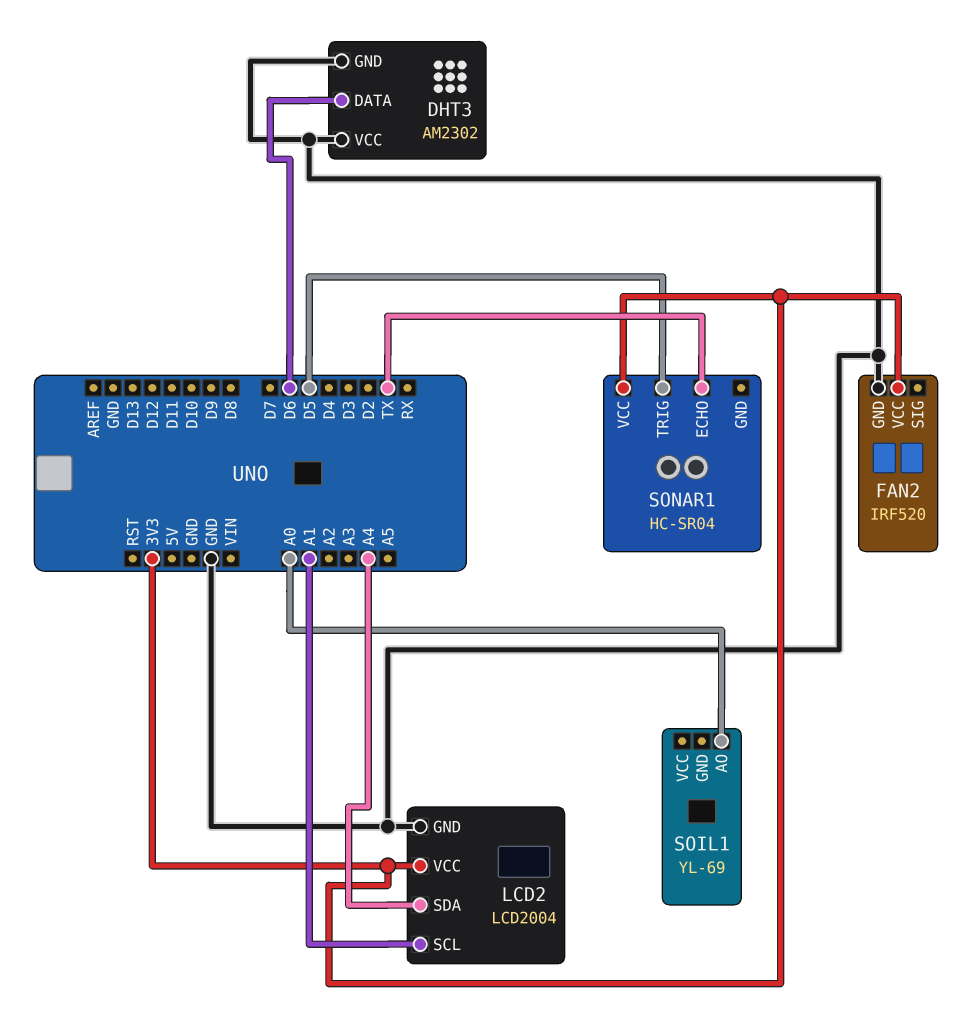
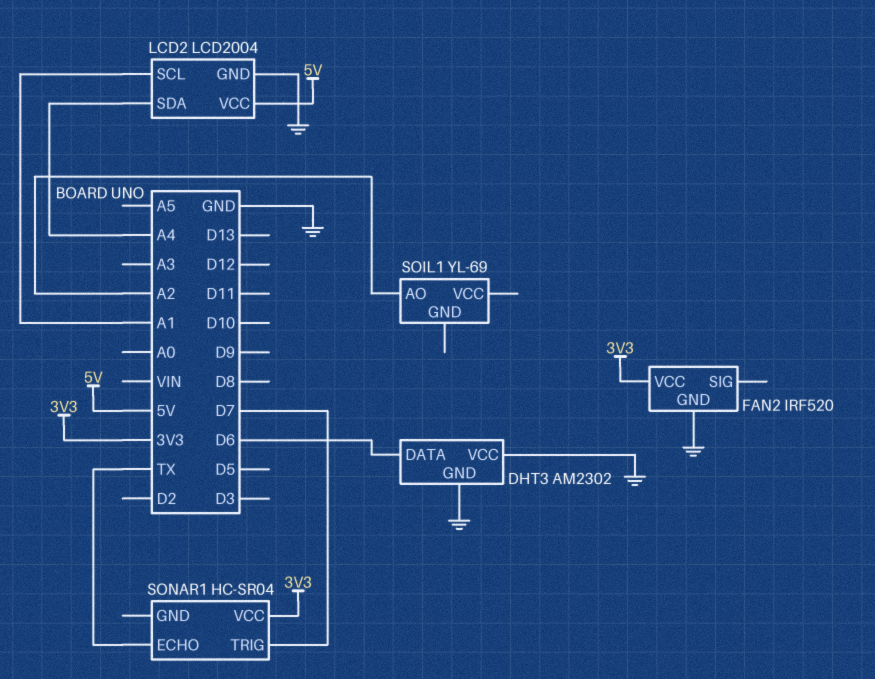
LCD2 pin VCC: 3V3 -> 5V
SOIL1 pin AO: A0 -> A2
SONAR1 pin TRIG: D5 -> D7

